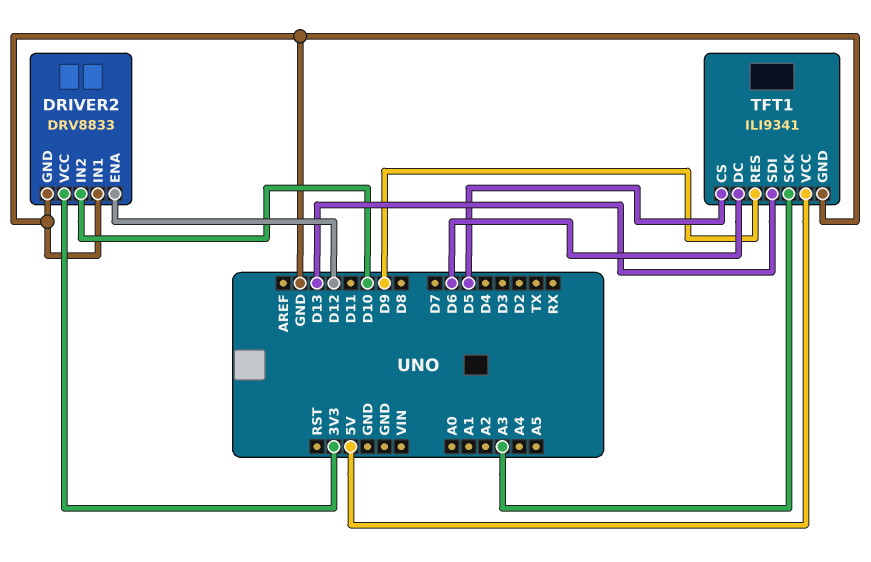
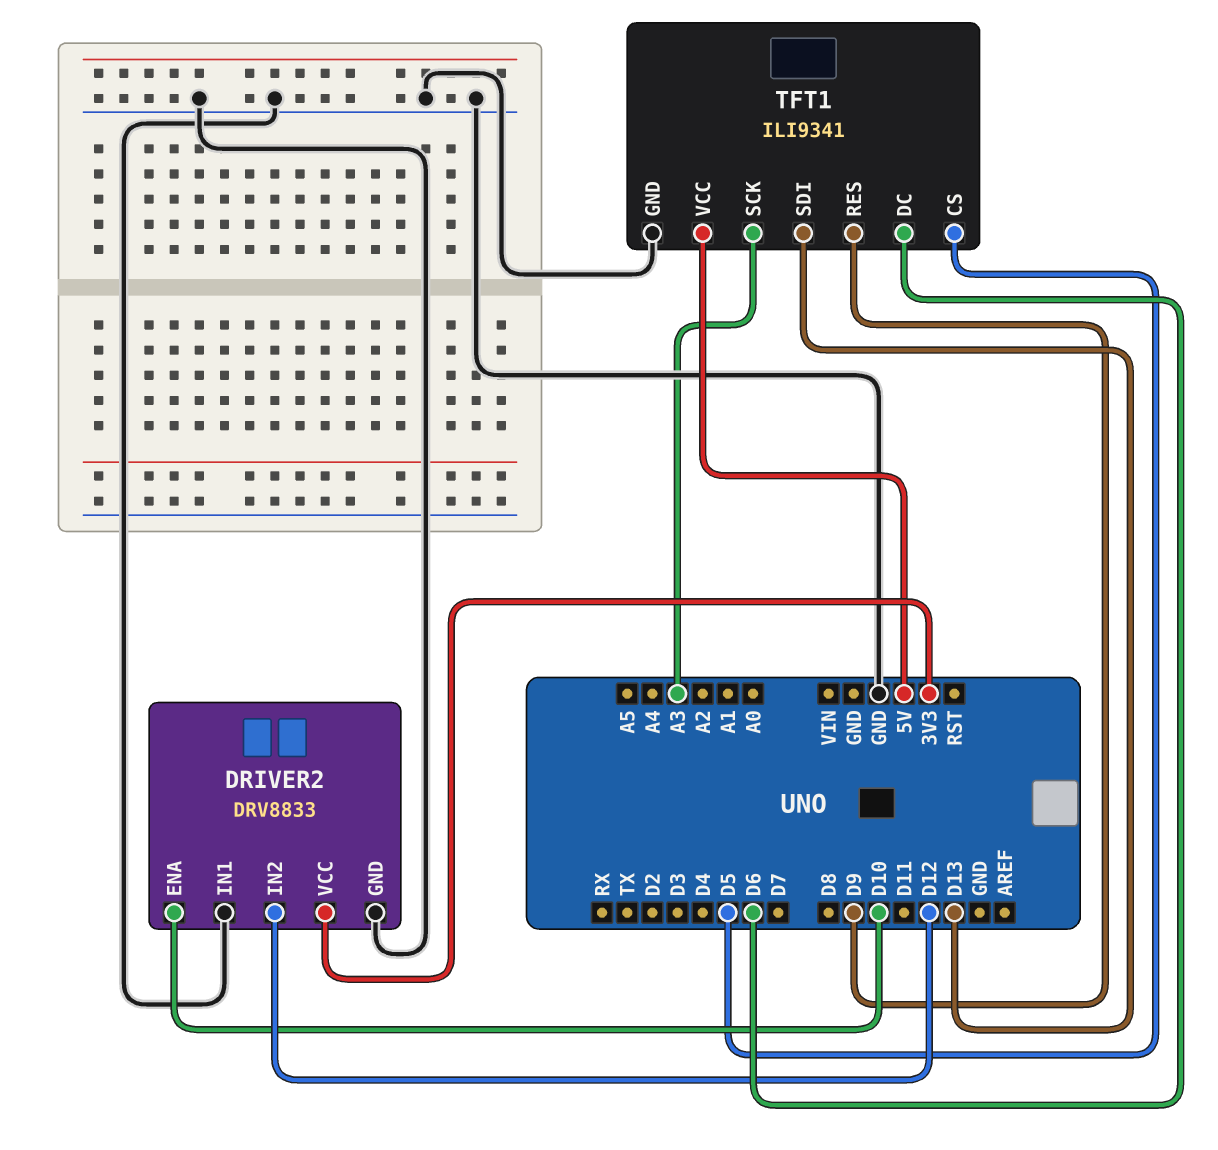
DRIVER2 pin ENA: D12 -> D10
DRIVER2 pin IN2: D10 -> D12

